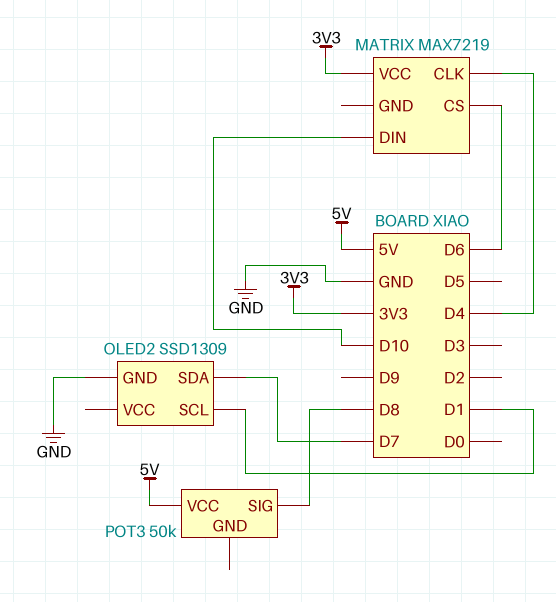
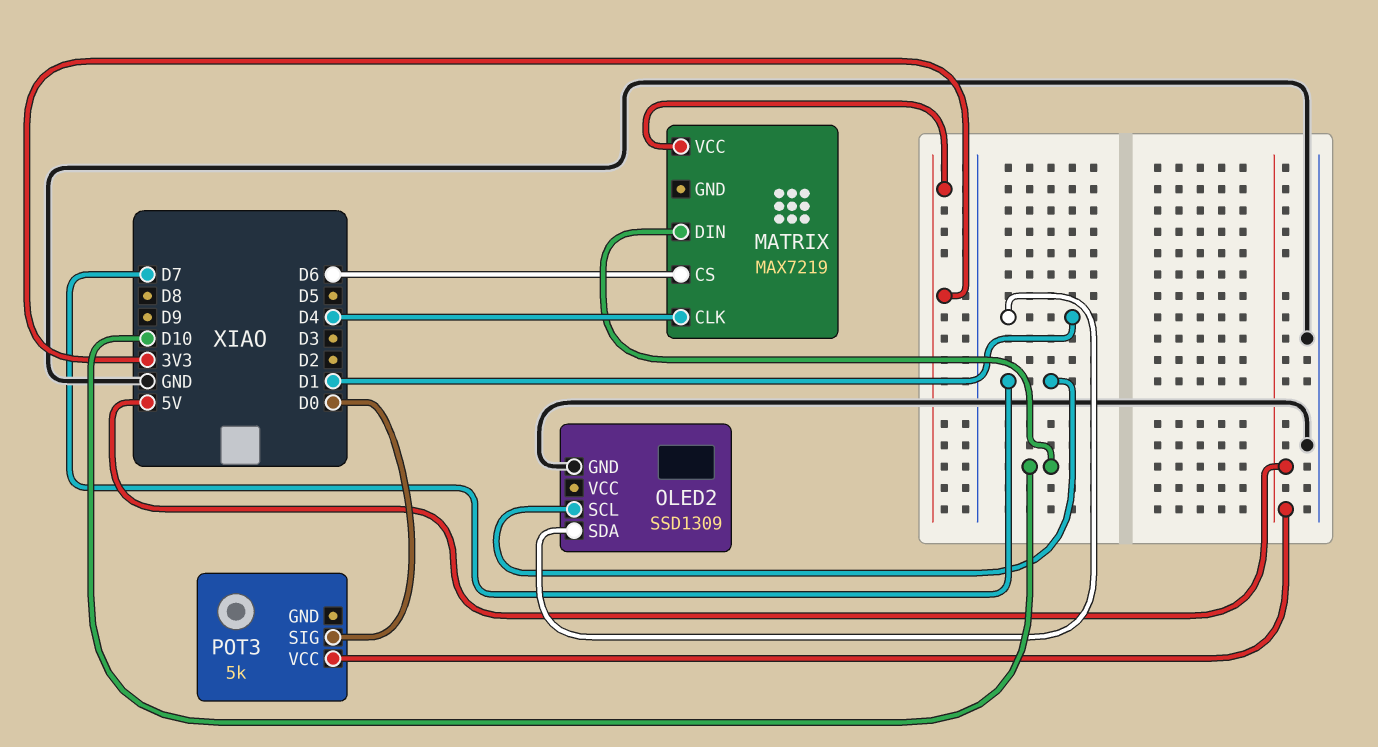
OLED2 pin SCL: D1 -> D7
OLED2 pin SDA: D7 -> D1
POT3: 50k -> 5k
POT3 pin SIG: D8 -> D0

